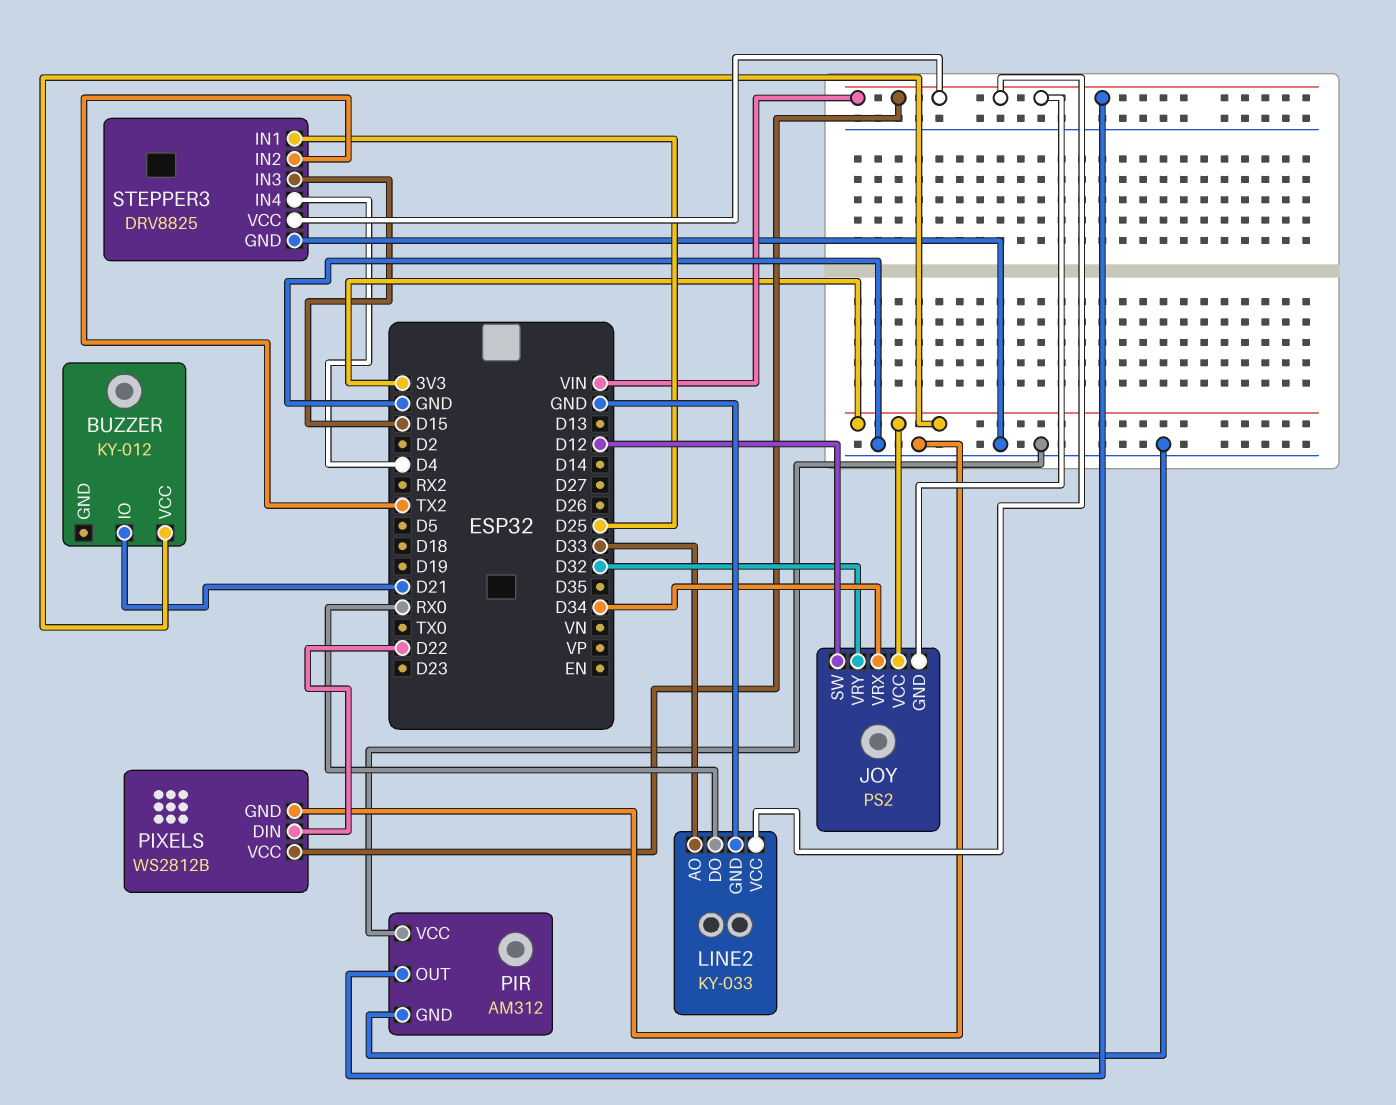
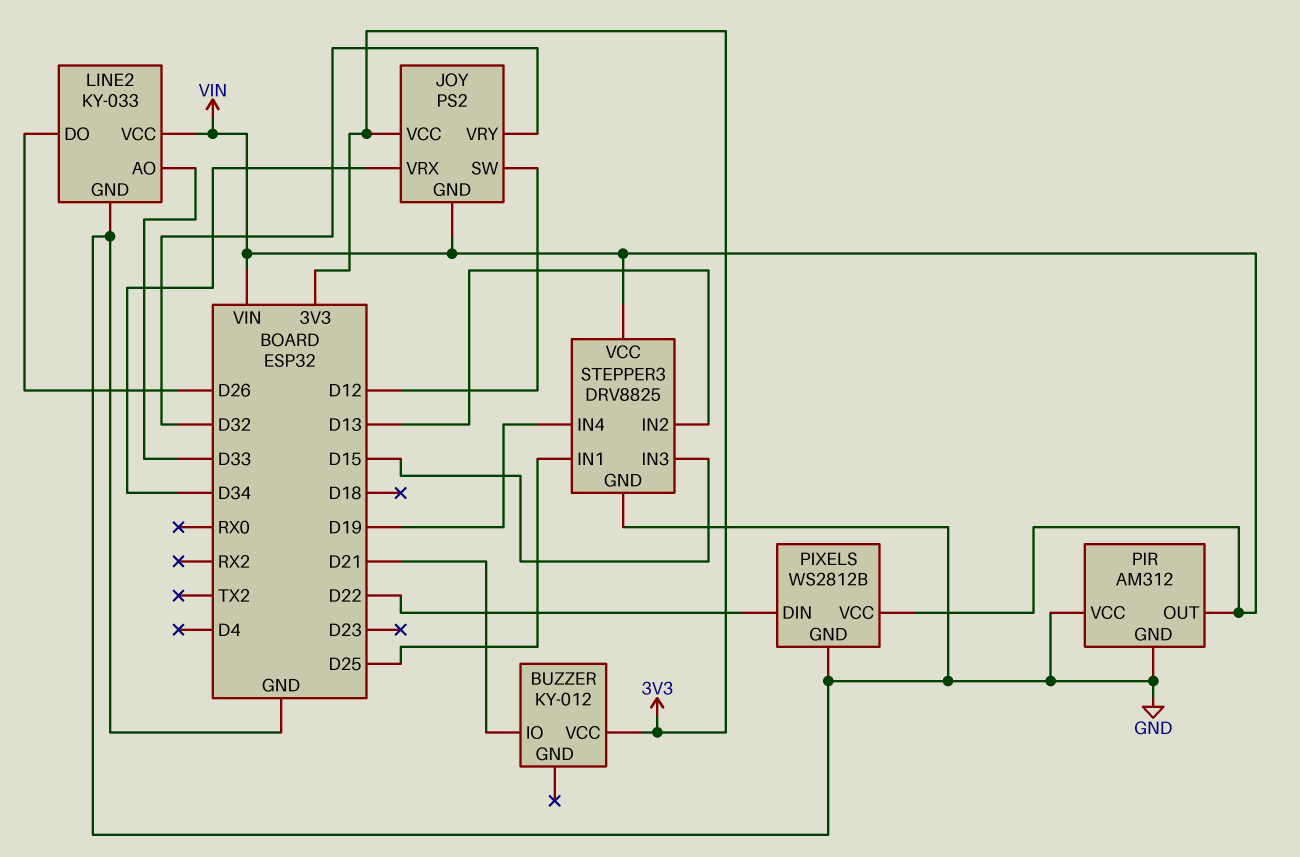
LINE2 pin DO: RX0 -> D26
STEPPER3 pin IN2: TX2 -> D13
STEPPER3 pin IN4: D4 -> D19

